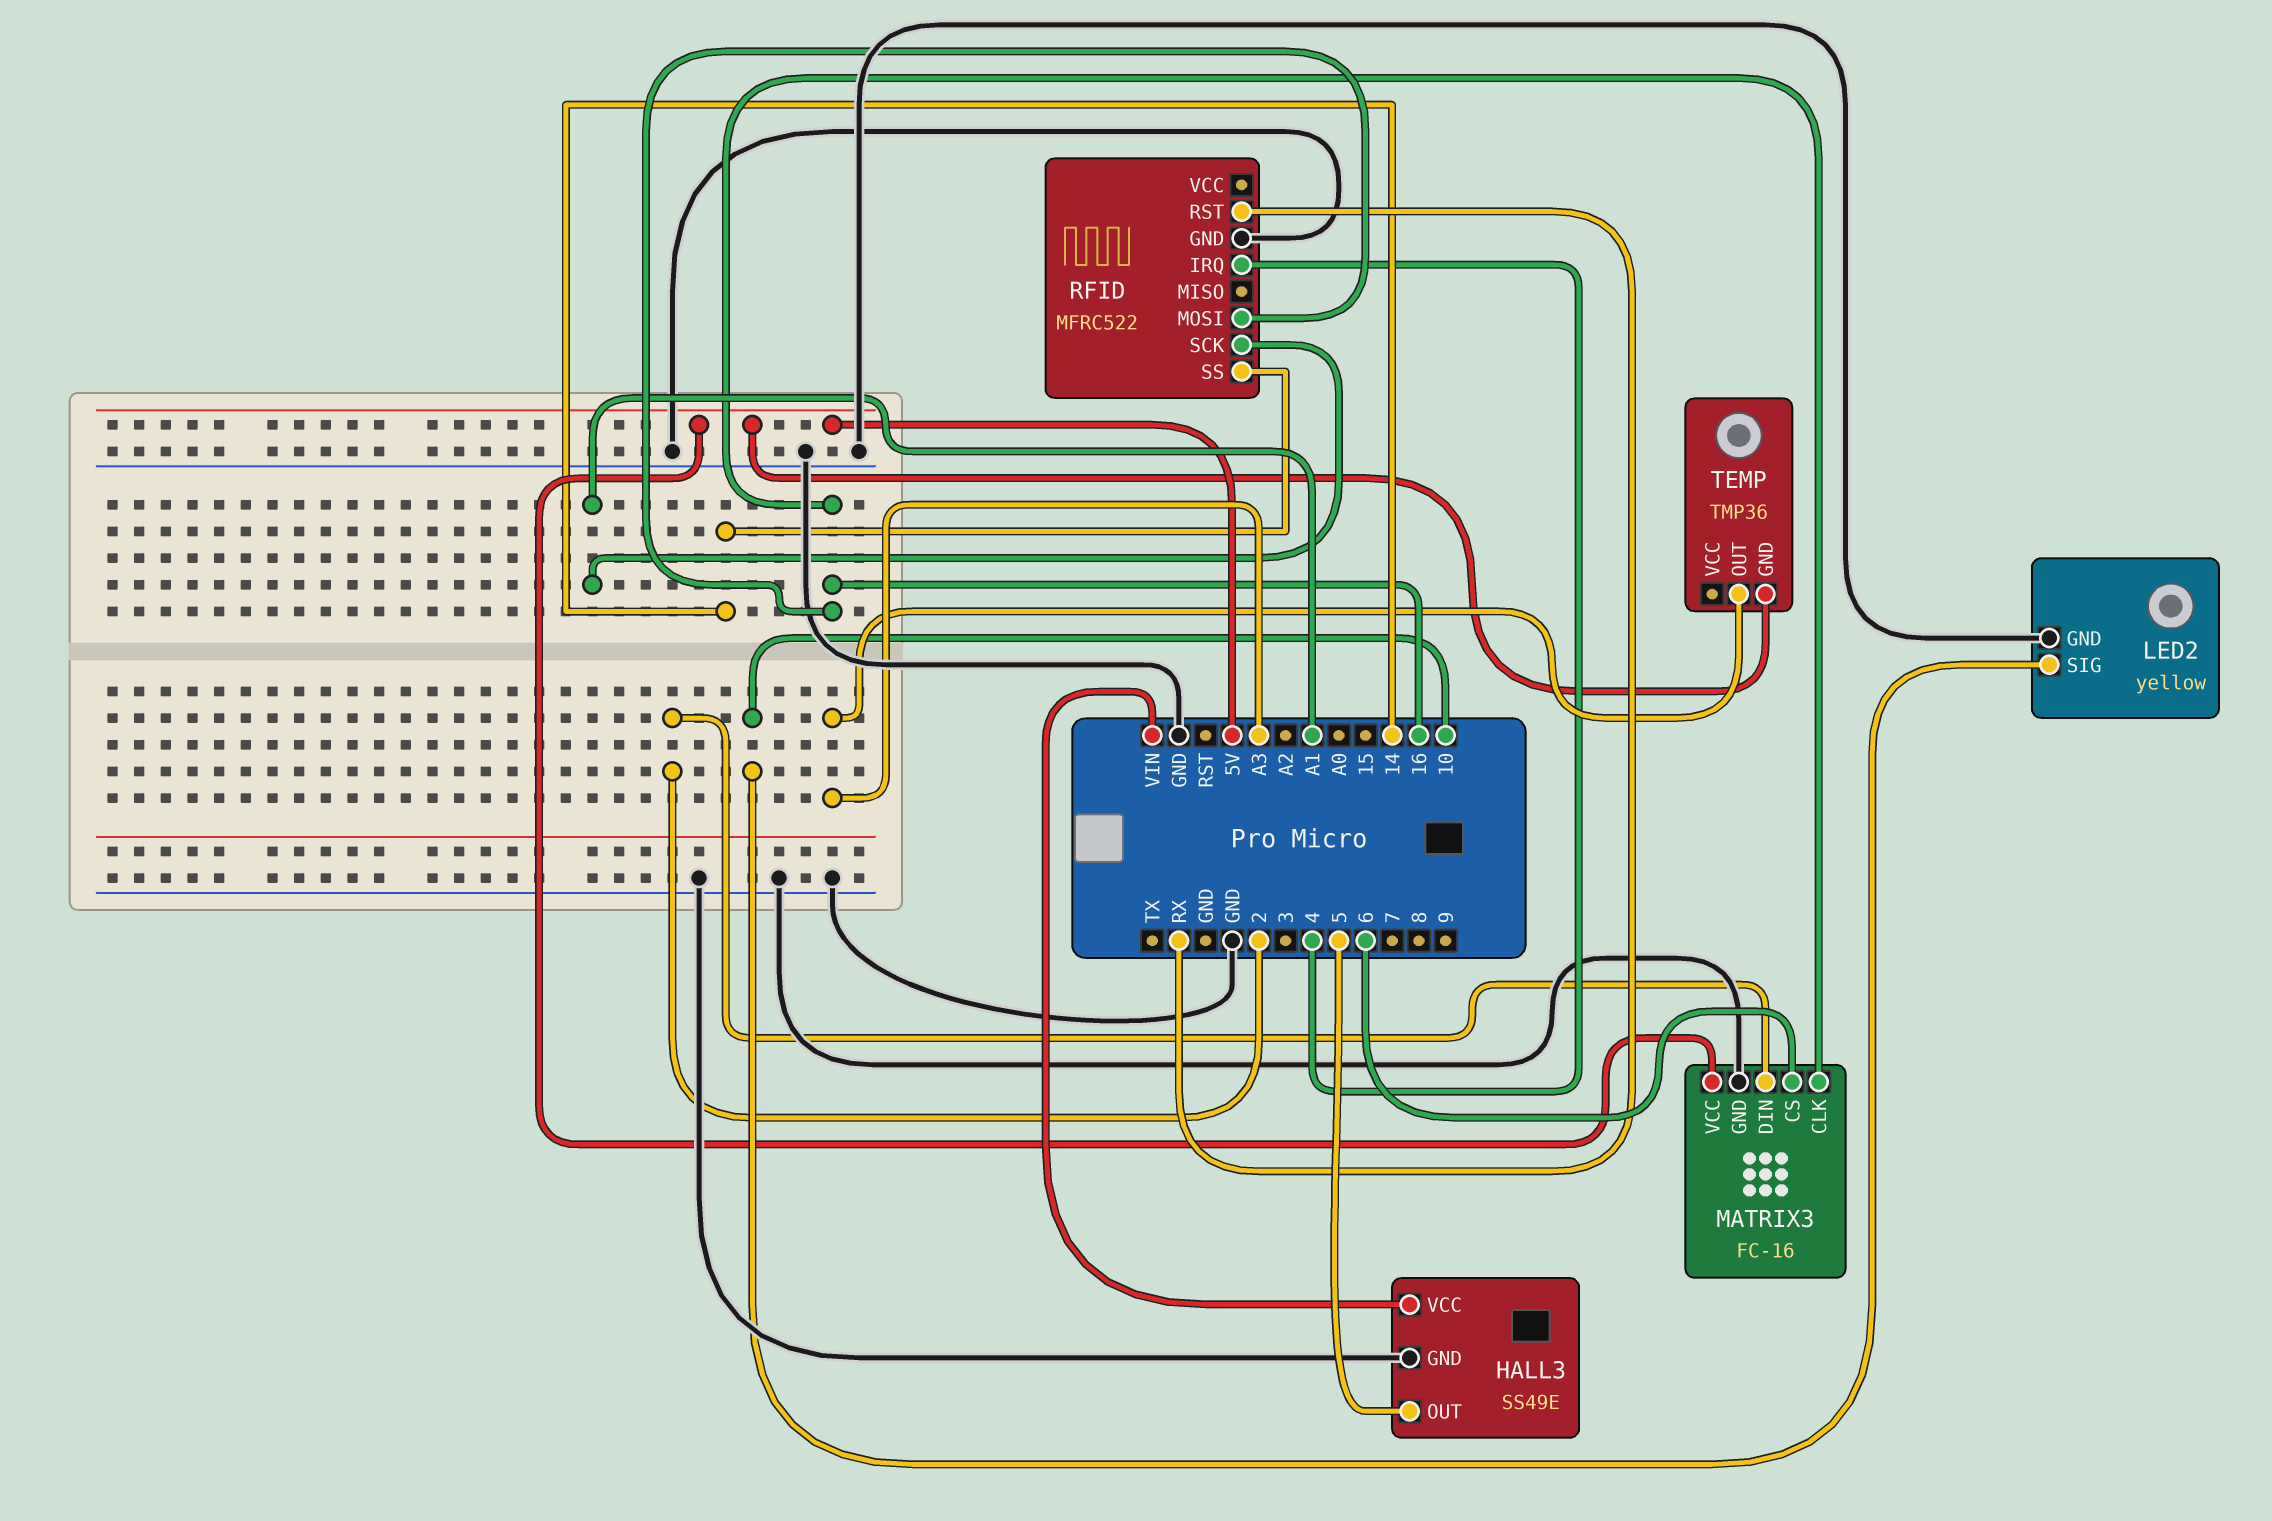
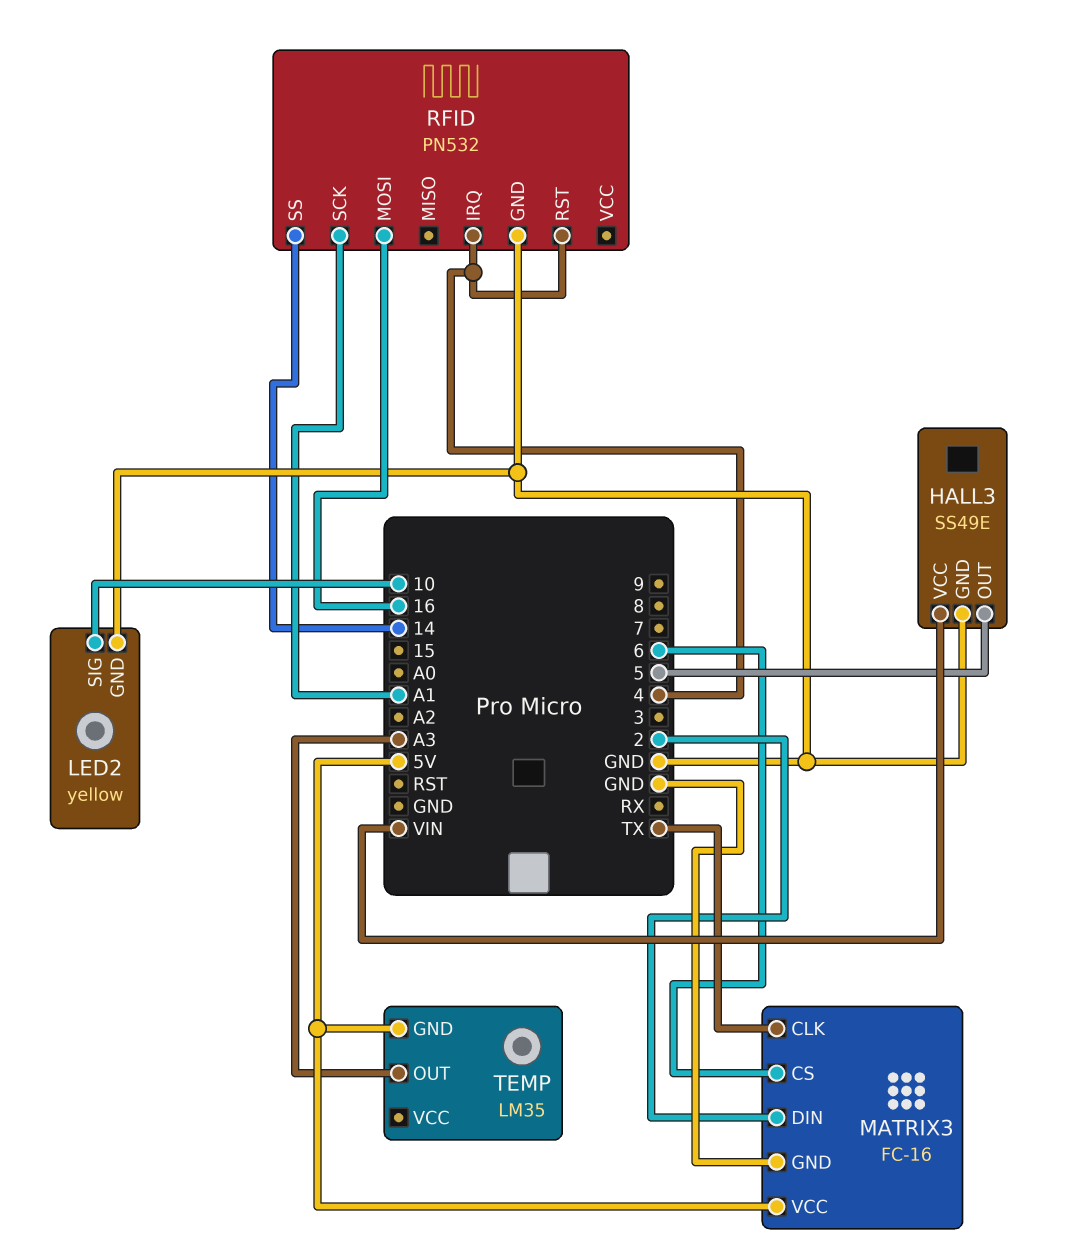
MATRIX3 pin CLK: 16 -> TX
RFID: MFRC522 -> PN532
RFID pin RST: RX -> 4
TEMP: TMP36 -> LM35

